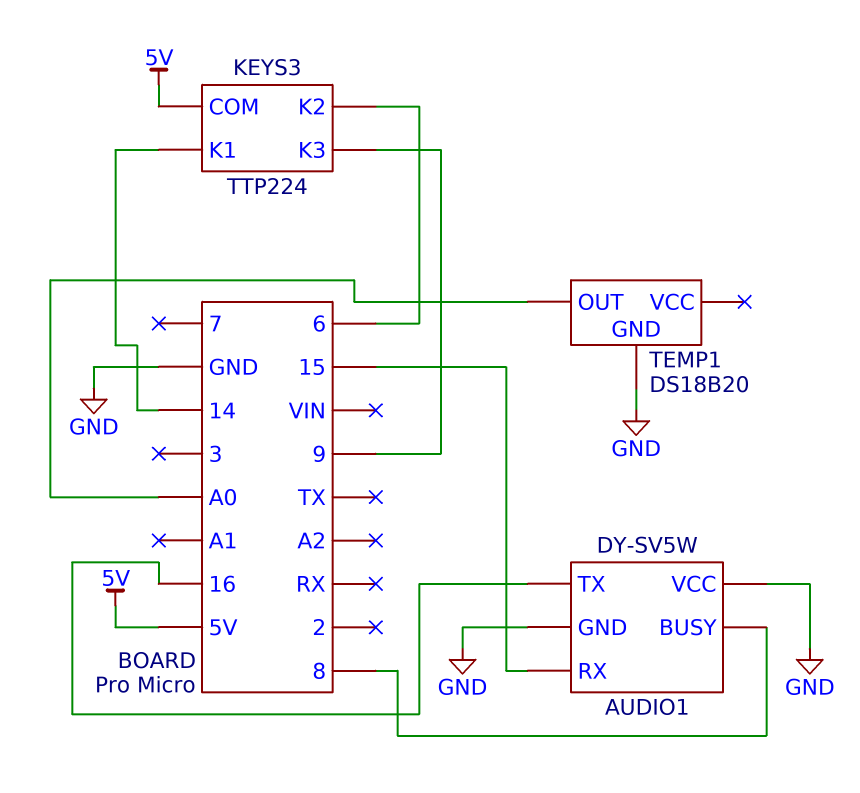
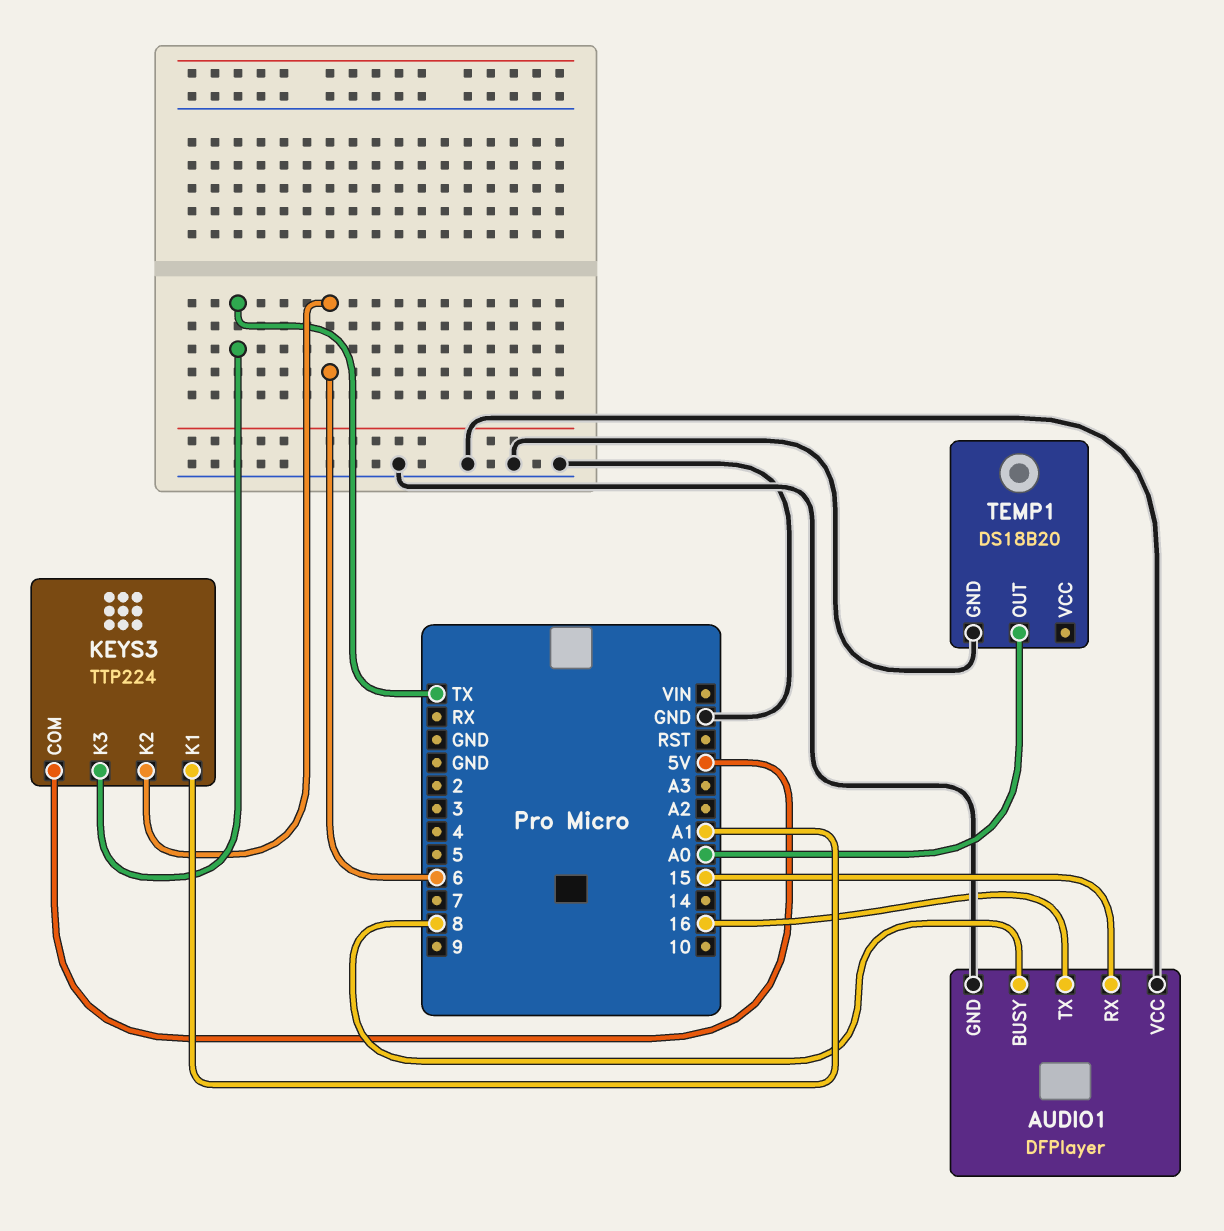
AUDIO1: DY-SV5W -> DFPlayer
KEYS3 pin K1: 14 -> A1
KEYS3 pin K3: 9 -> TX

